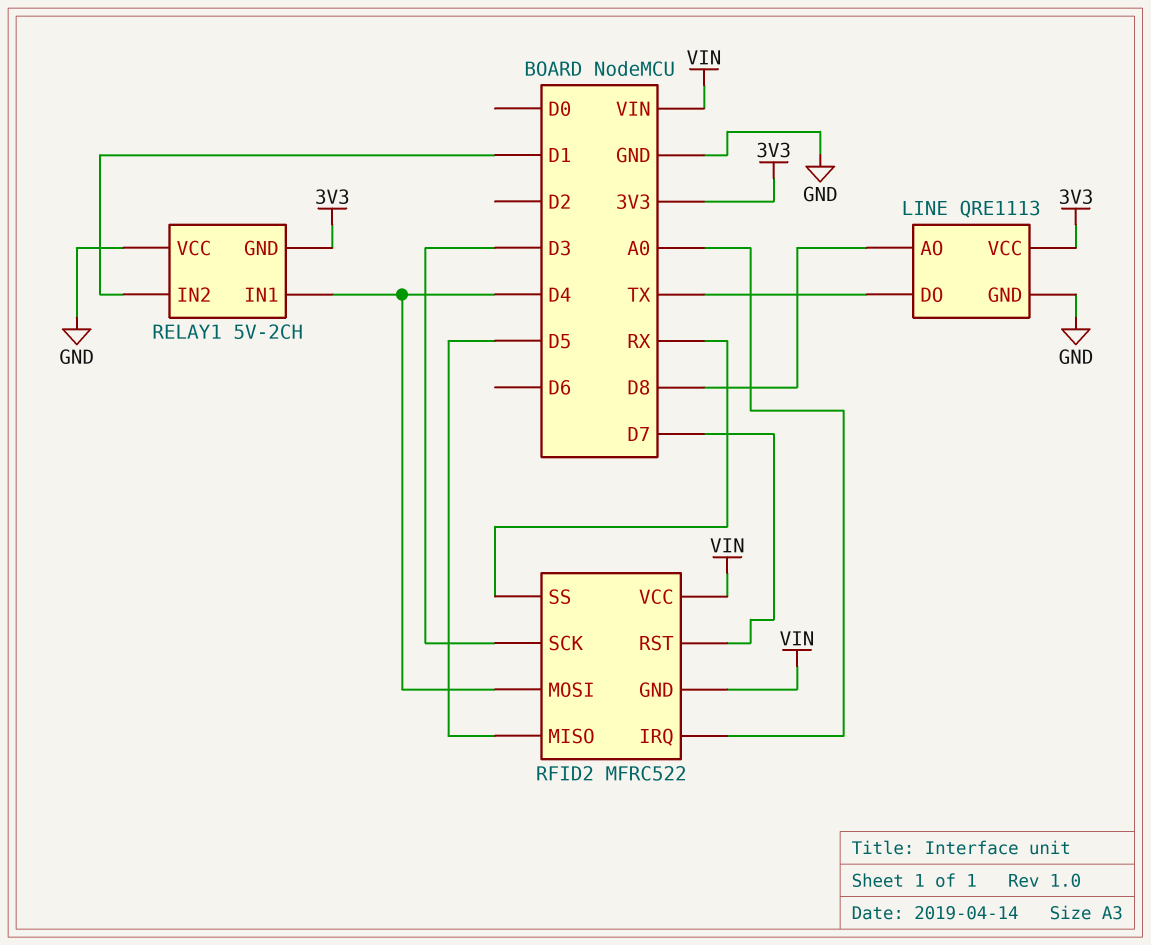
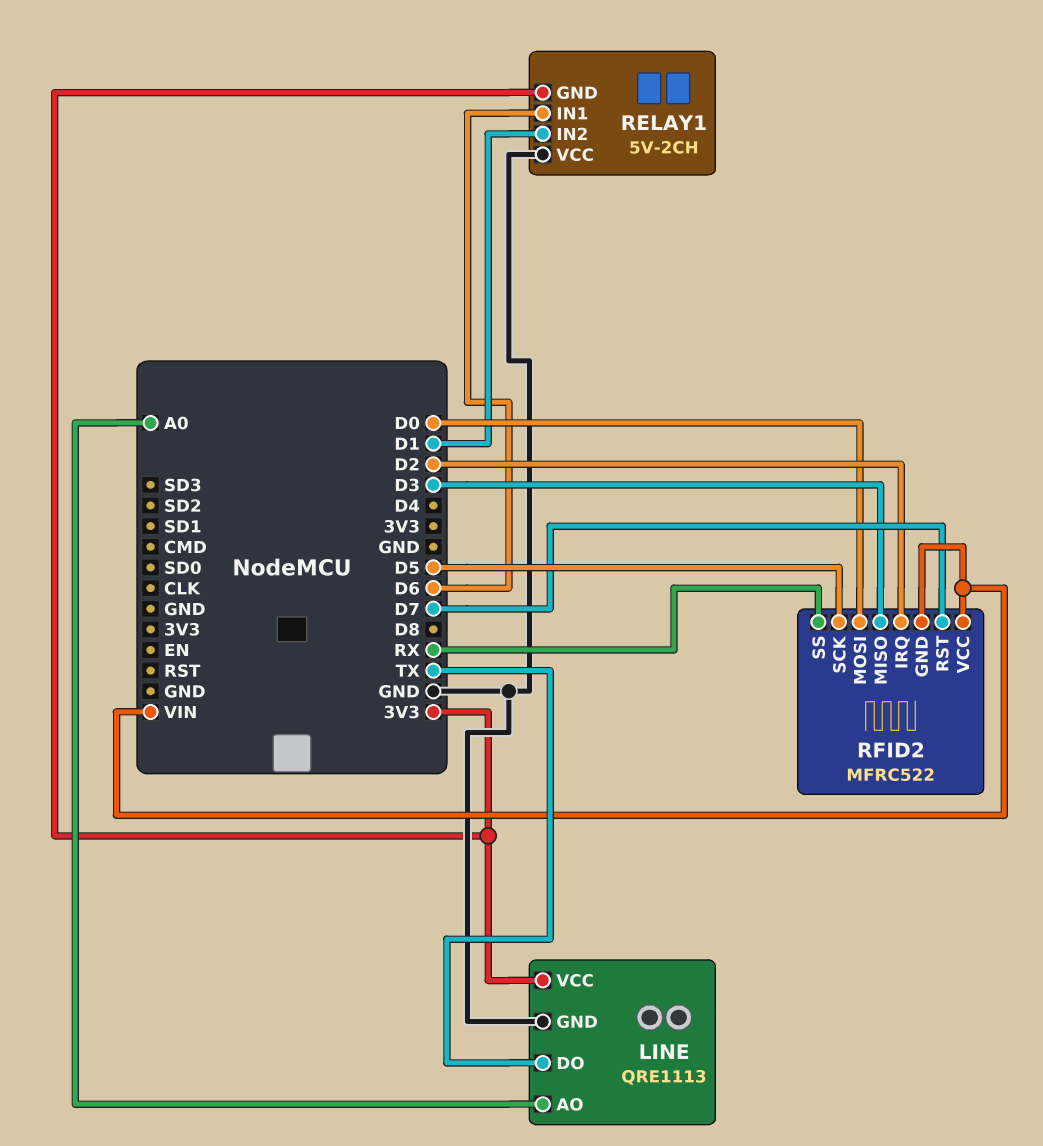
LINE pin AO: D8 -> A0
RELAY1 pin IN1: D4 -> D6
RFID2 pin IRQ: A0 -> D2
RFID2 pin MISO: D5 -> D3
RFID2 pin MOSI: D4 -> D0
RFID2 pin SCK: D3 -> D5

